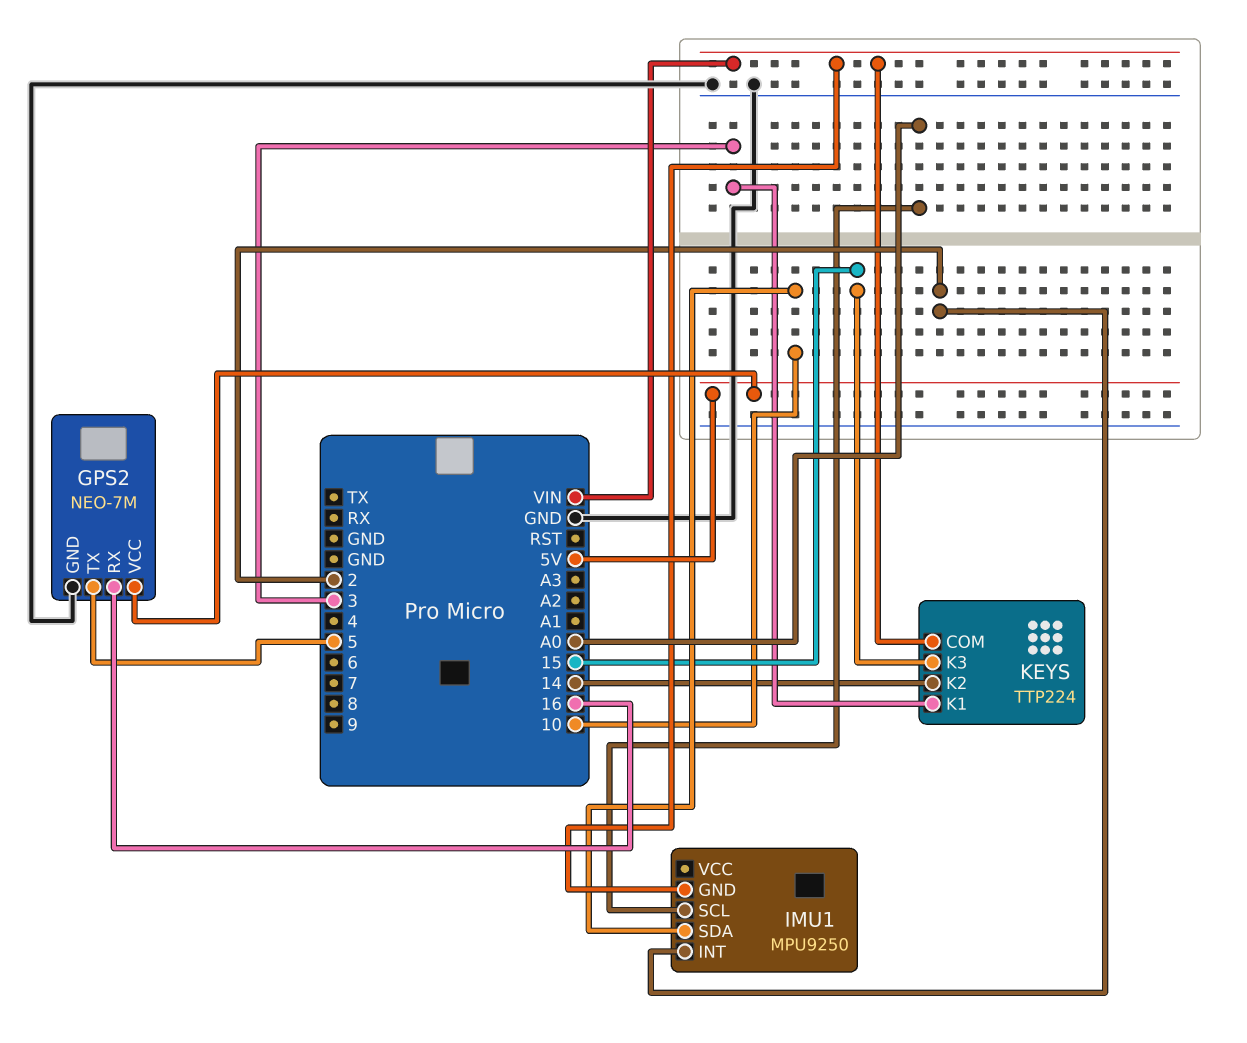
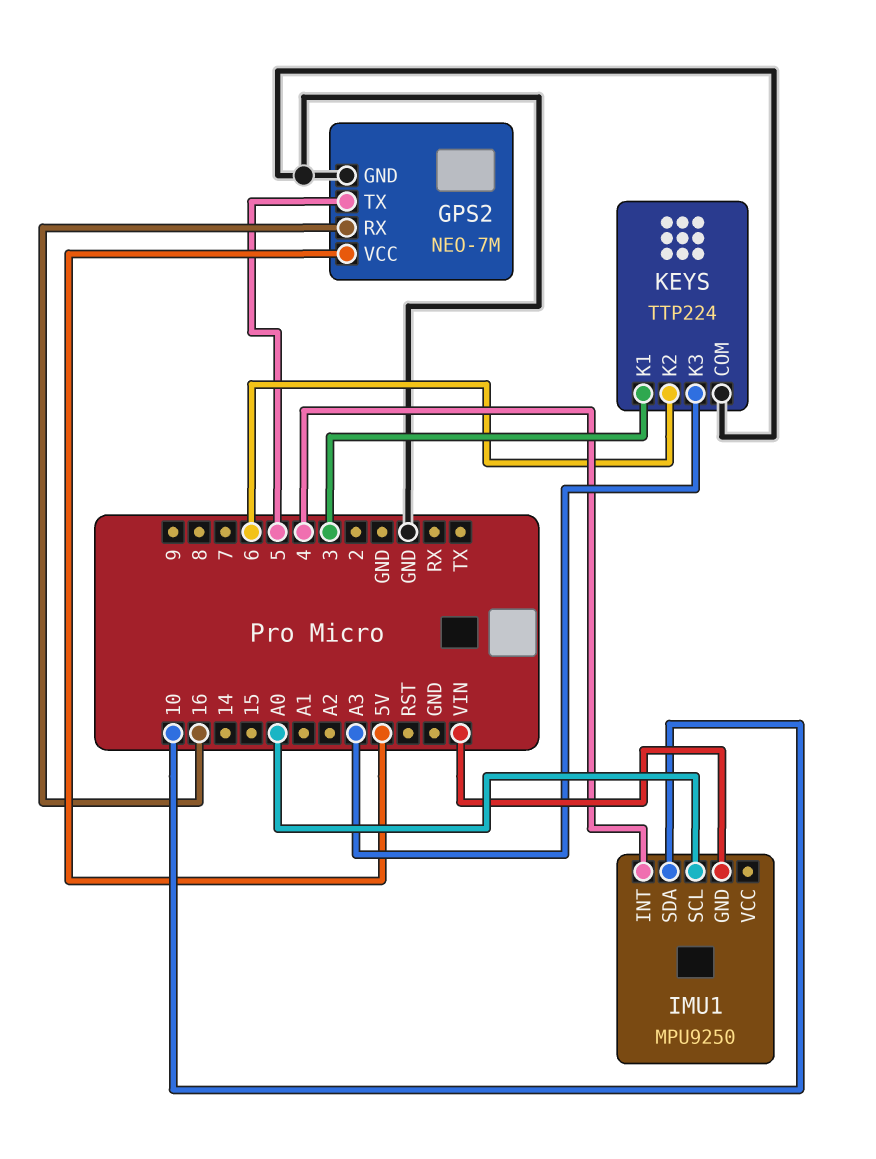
IMU1 pin INT: 2 -> 4
KEYS pin COM: VIN -> GND
KEYS pin K2: 14 -> 6
KEYS pin K3: 15 -> A3

